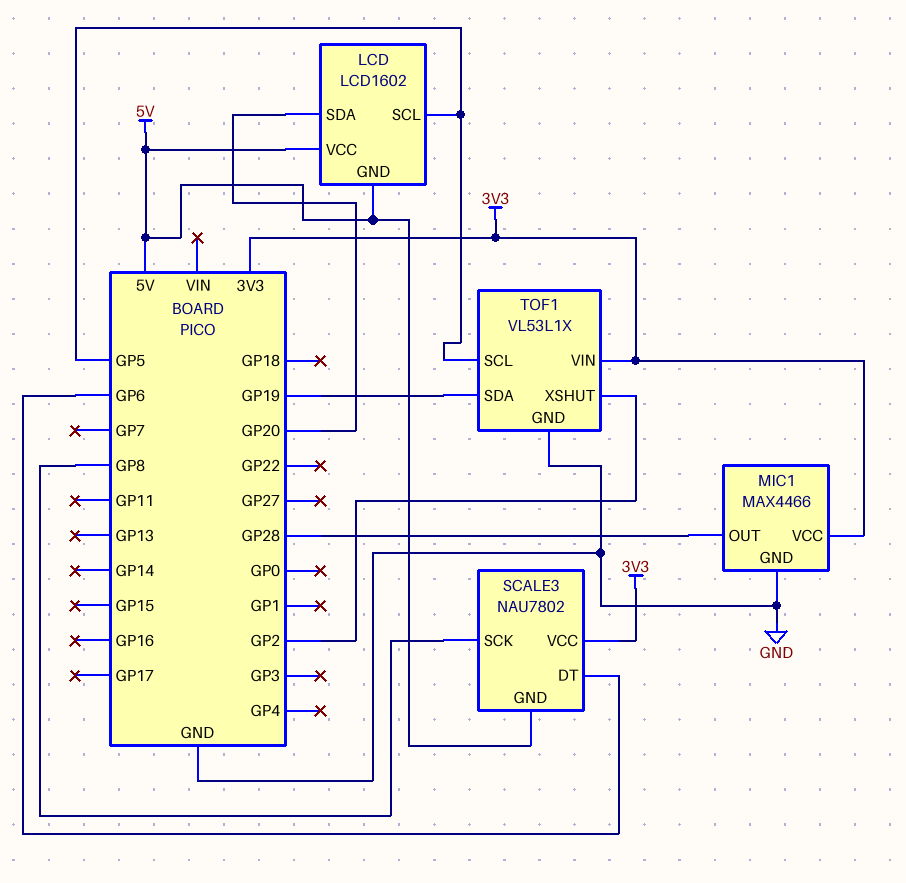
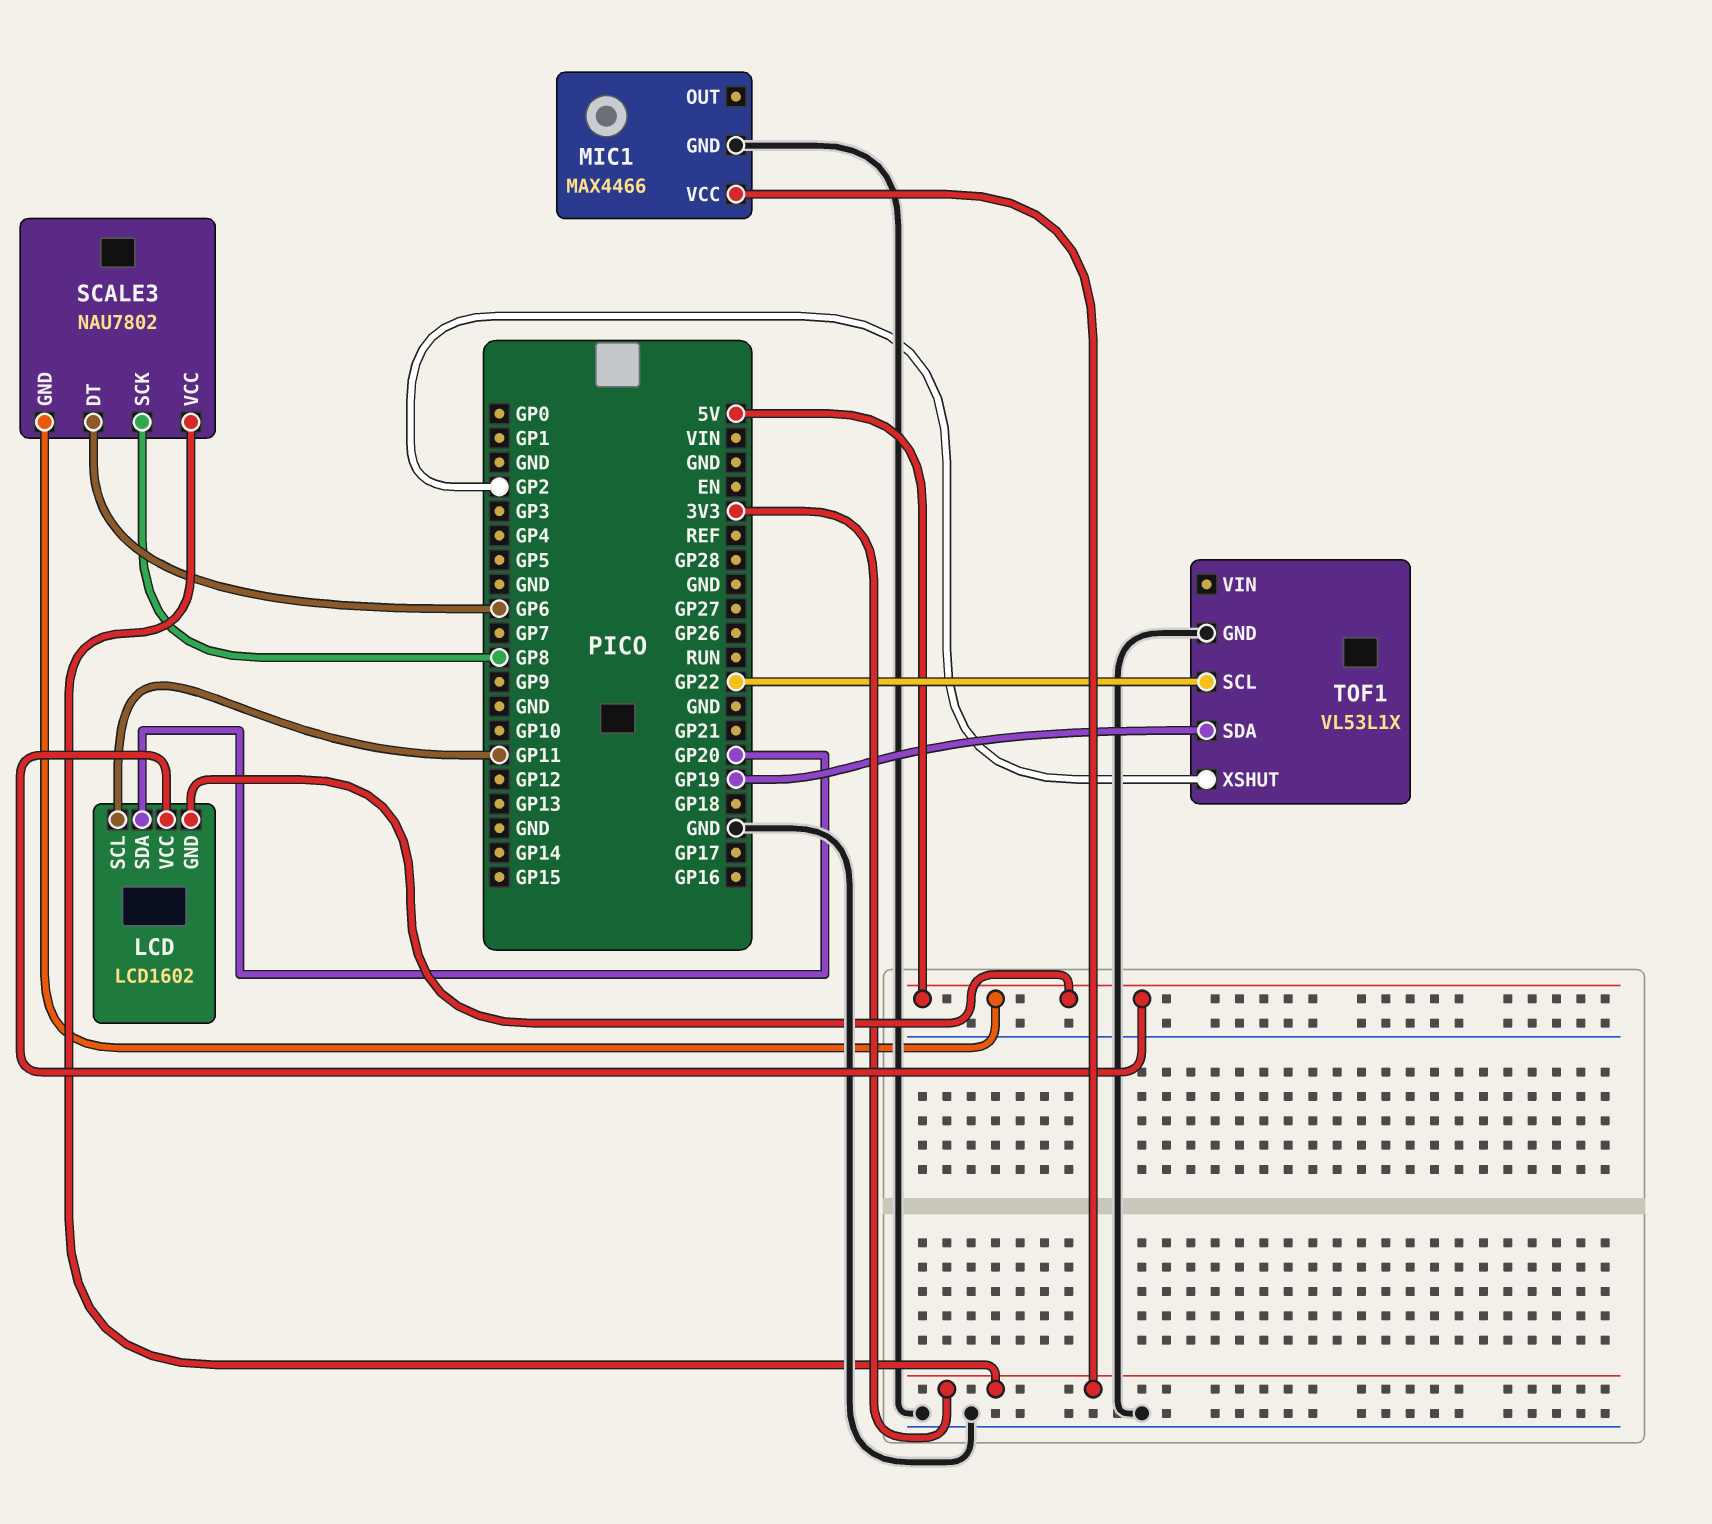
LCD pin SCL: GP5 -> GP11
MIC1 pin OUT: GP28 -> none
TOF1 pin SCL: GP5 -> GP22
TOF1 pin VIN: 3V3 -> none

